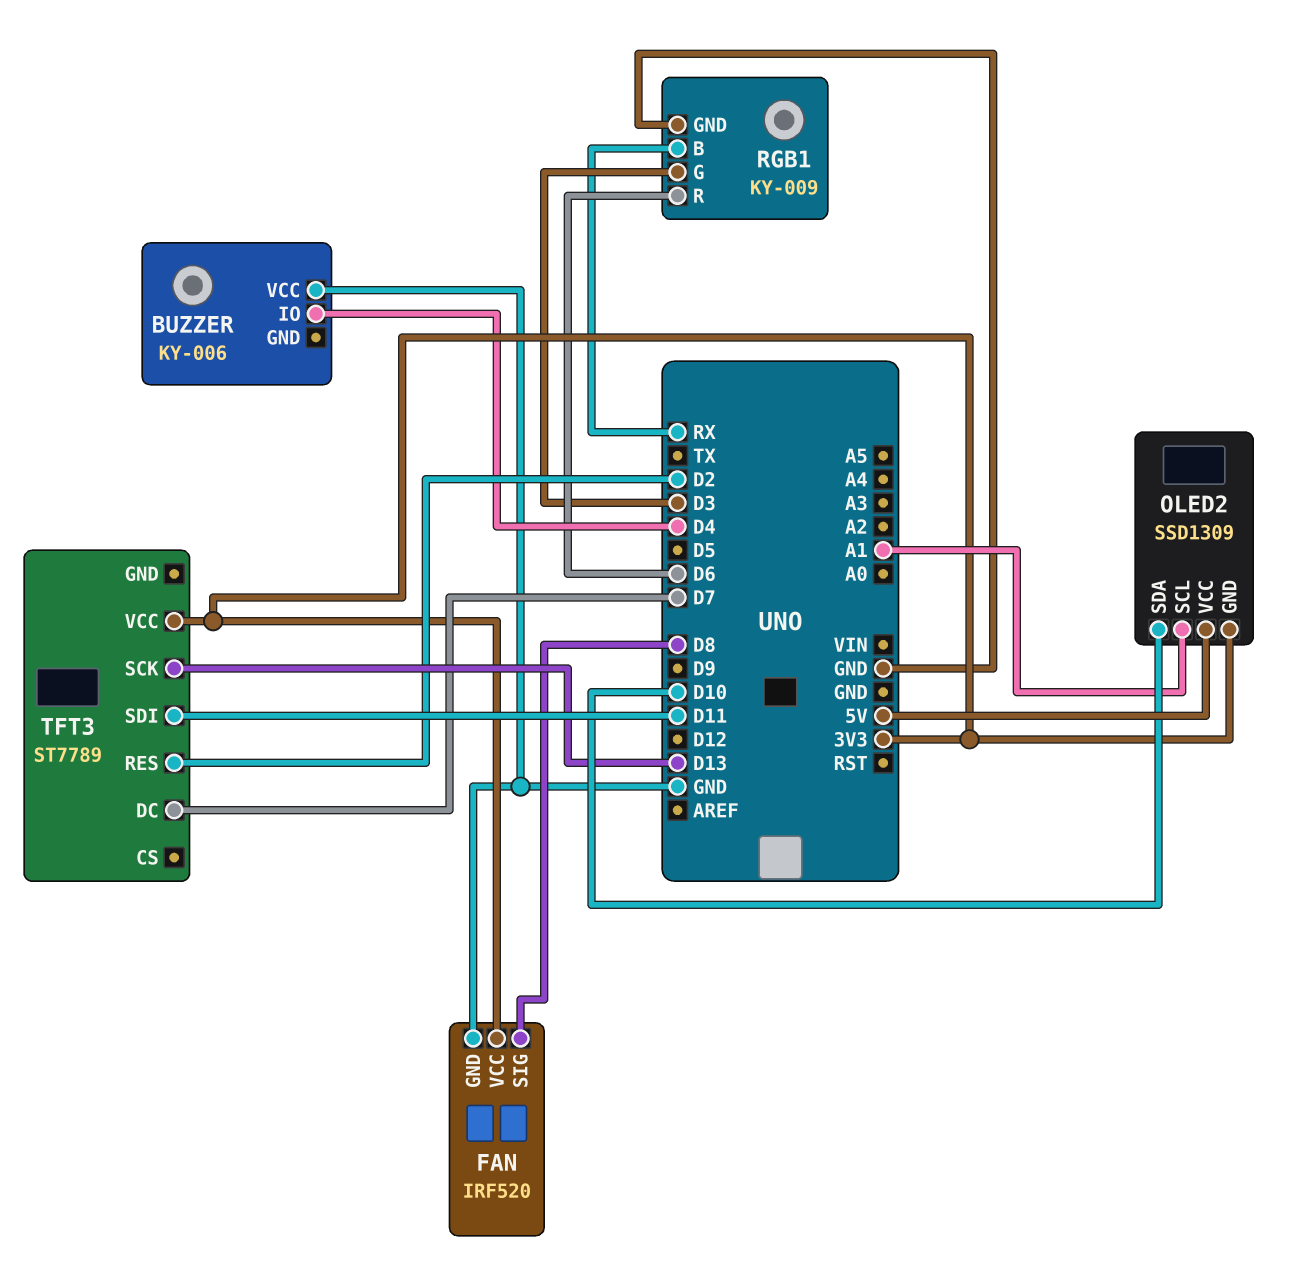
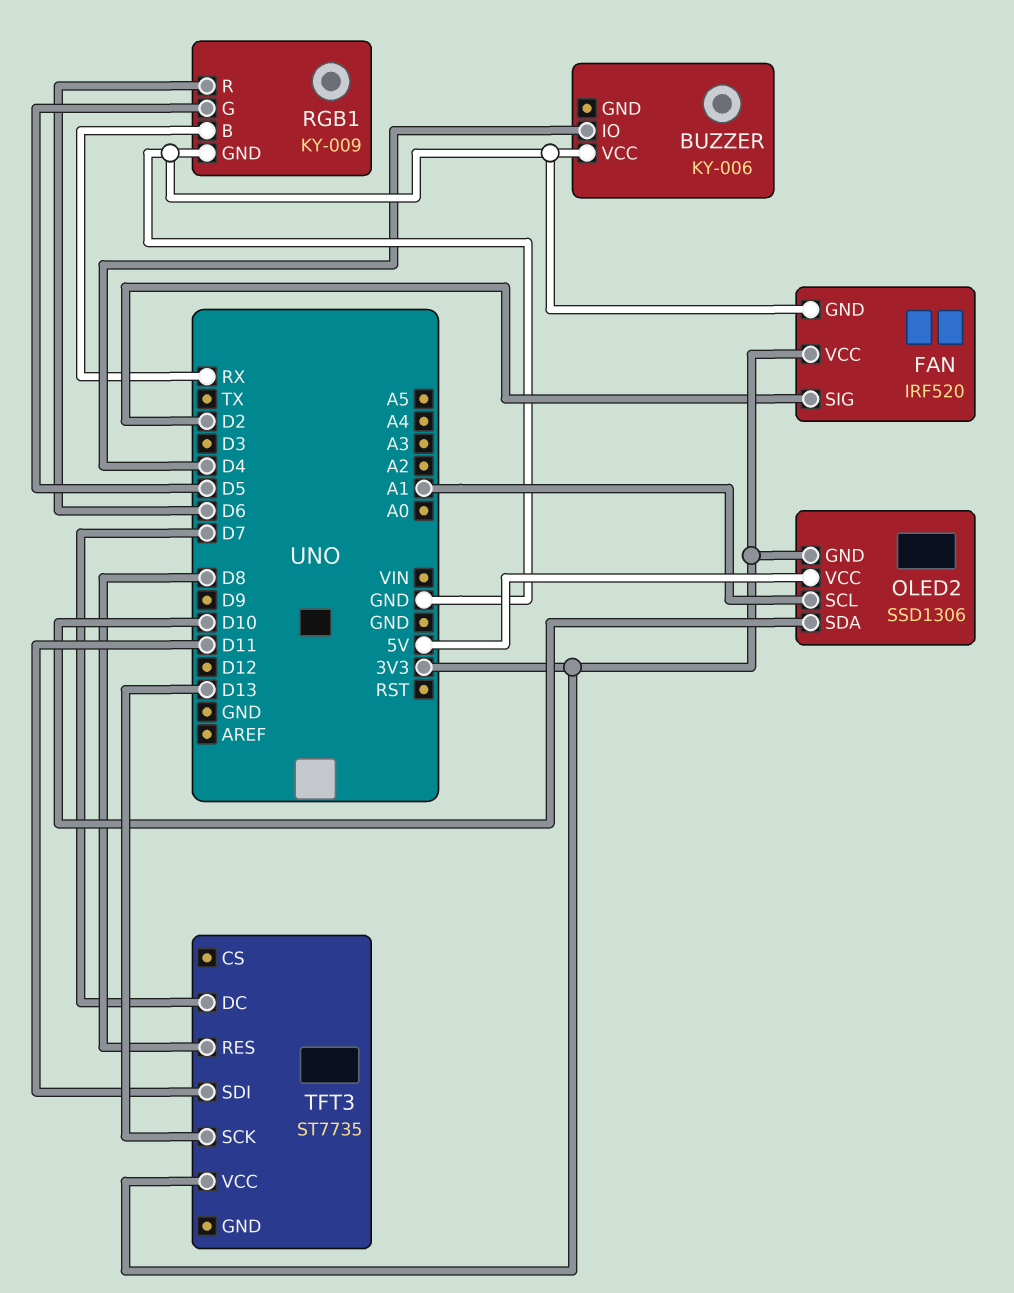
FAN pin SIG: D8 -> D2
OLED2: SSD1309 -> SSD1306
RGB1 pin G: D3 -> D5
TFT3: ST7789 -> ST7735
TFT3 pin RES: D2 -> D8

